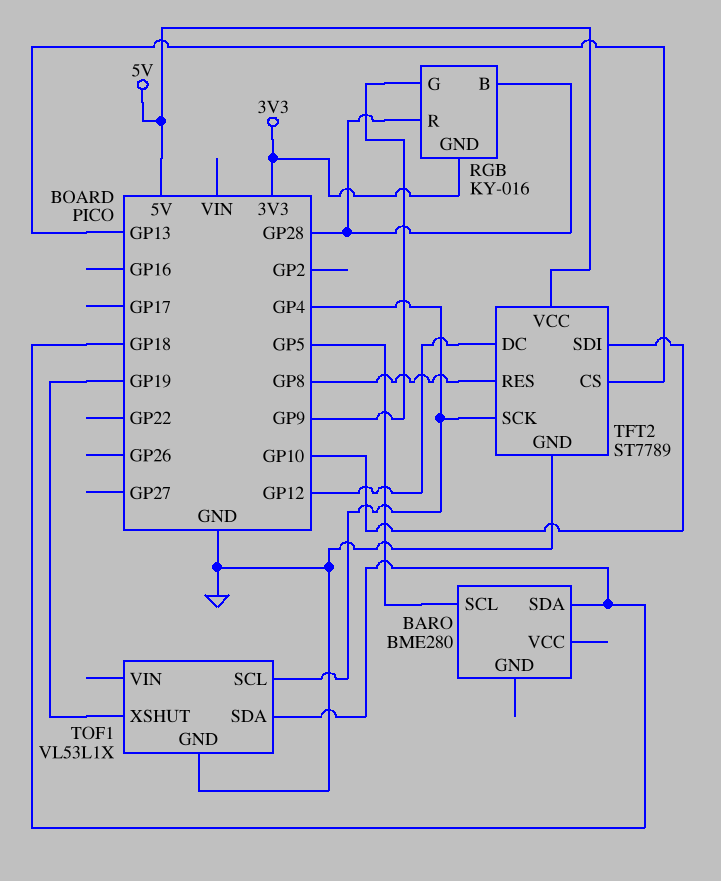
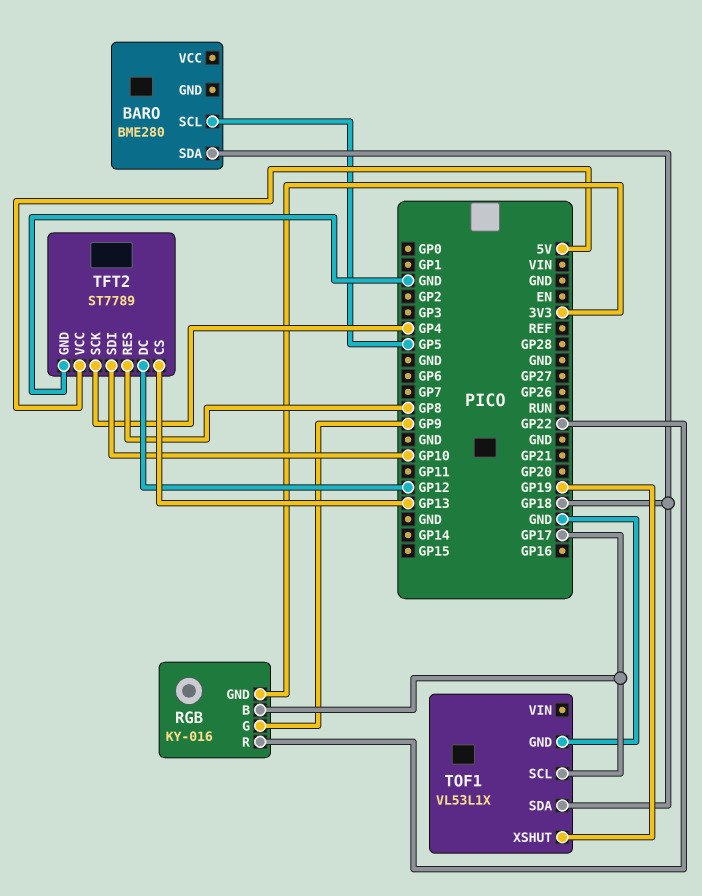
RGB pin B: GP28 -> GP17
RGB pin R: GP28 -> GP22
TOF1 pin SCL: GP4 -> GP17

